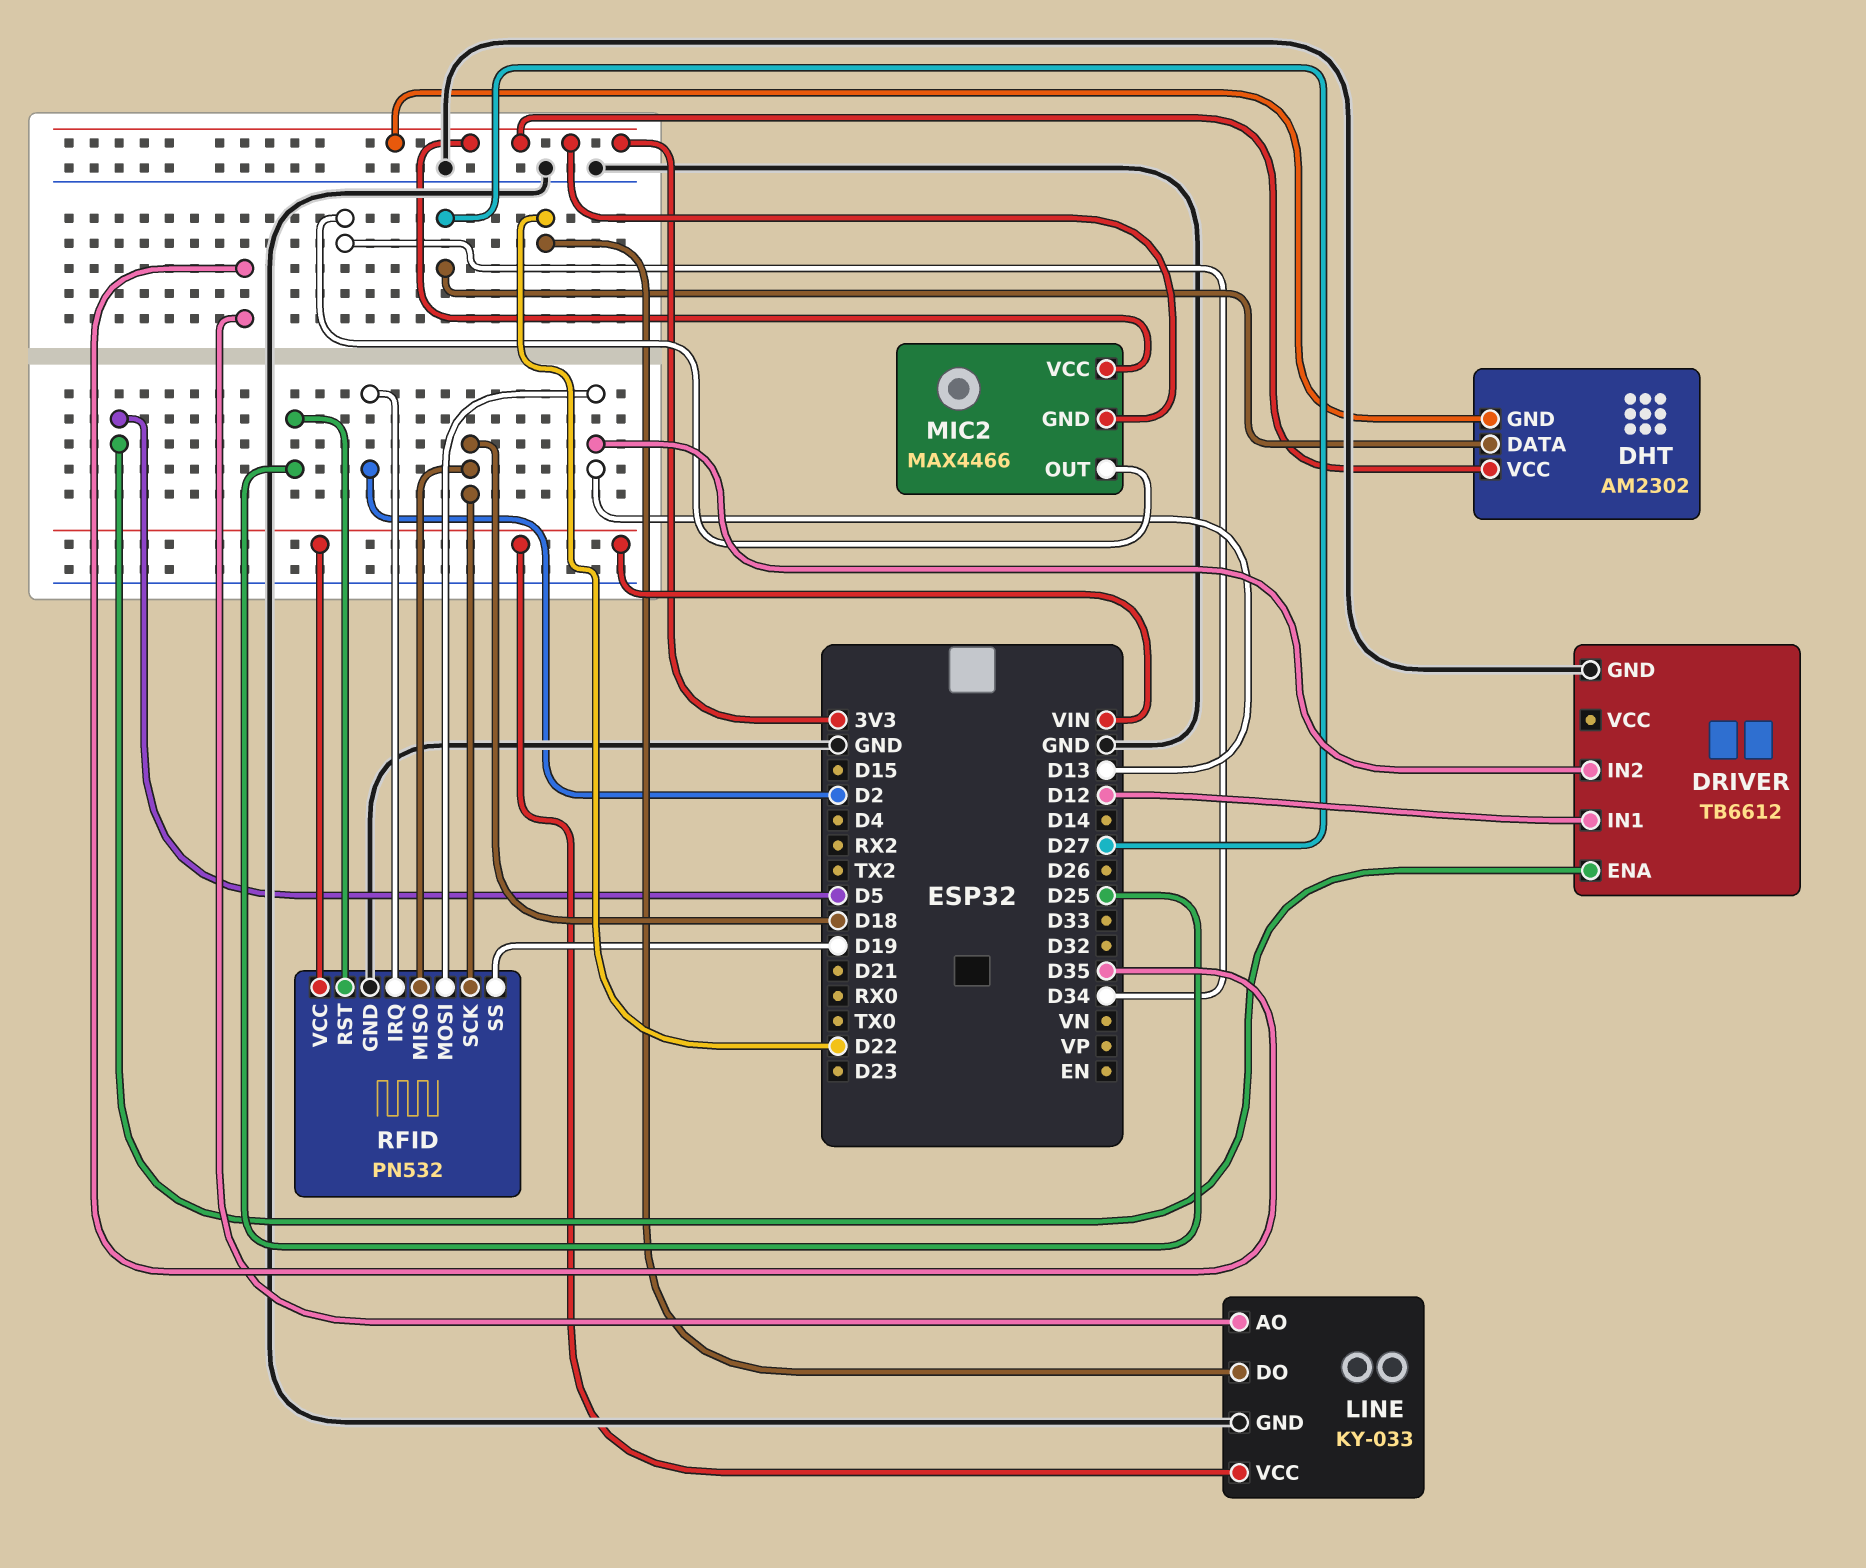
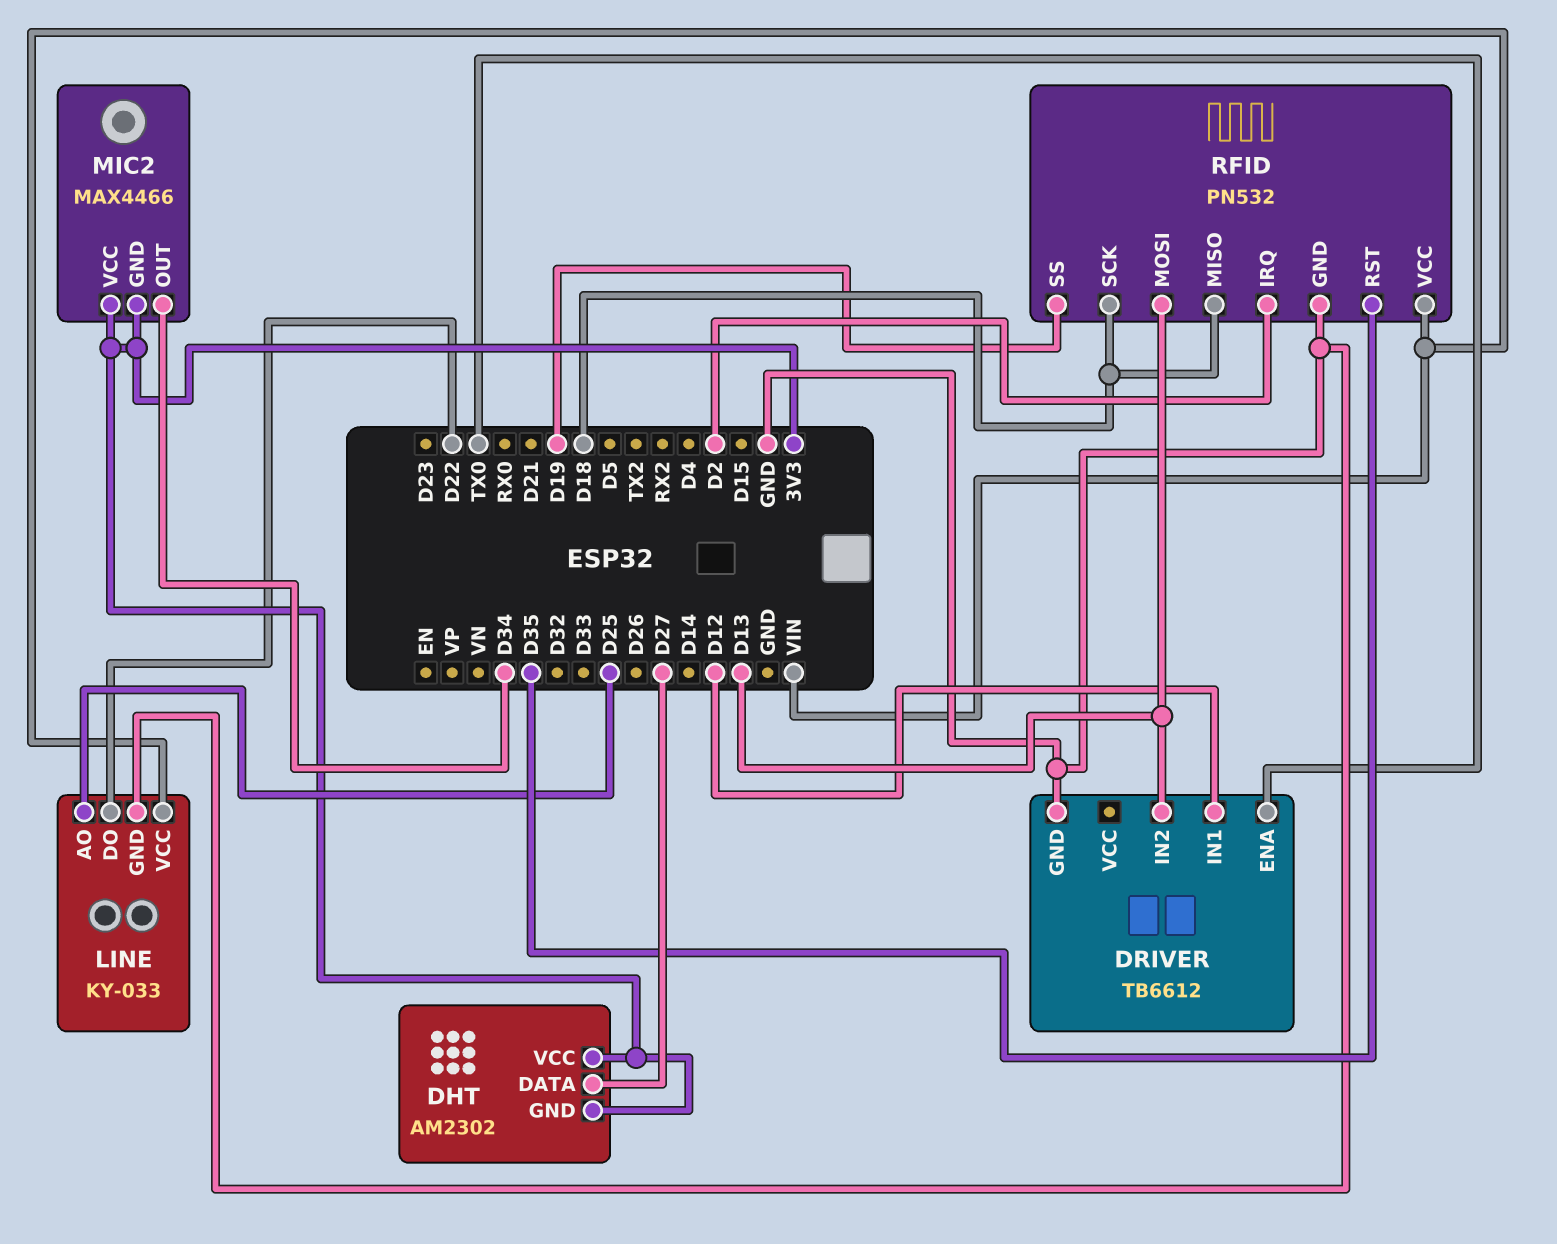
DRIVER pin ENA: D5 -> TX0
LINE pin AO: D35 -> D25
RFID pin RST: D25 -> D35

